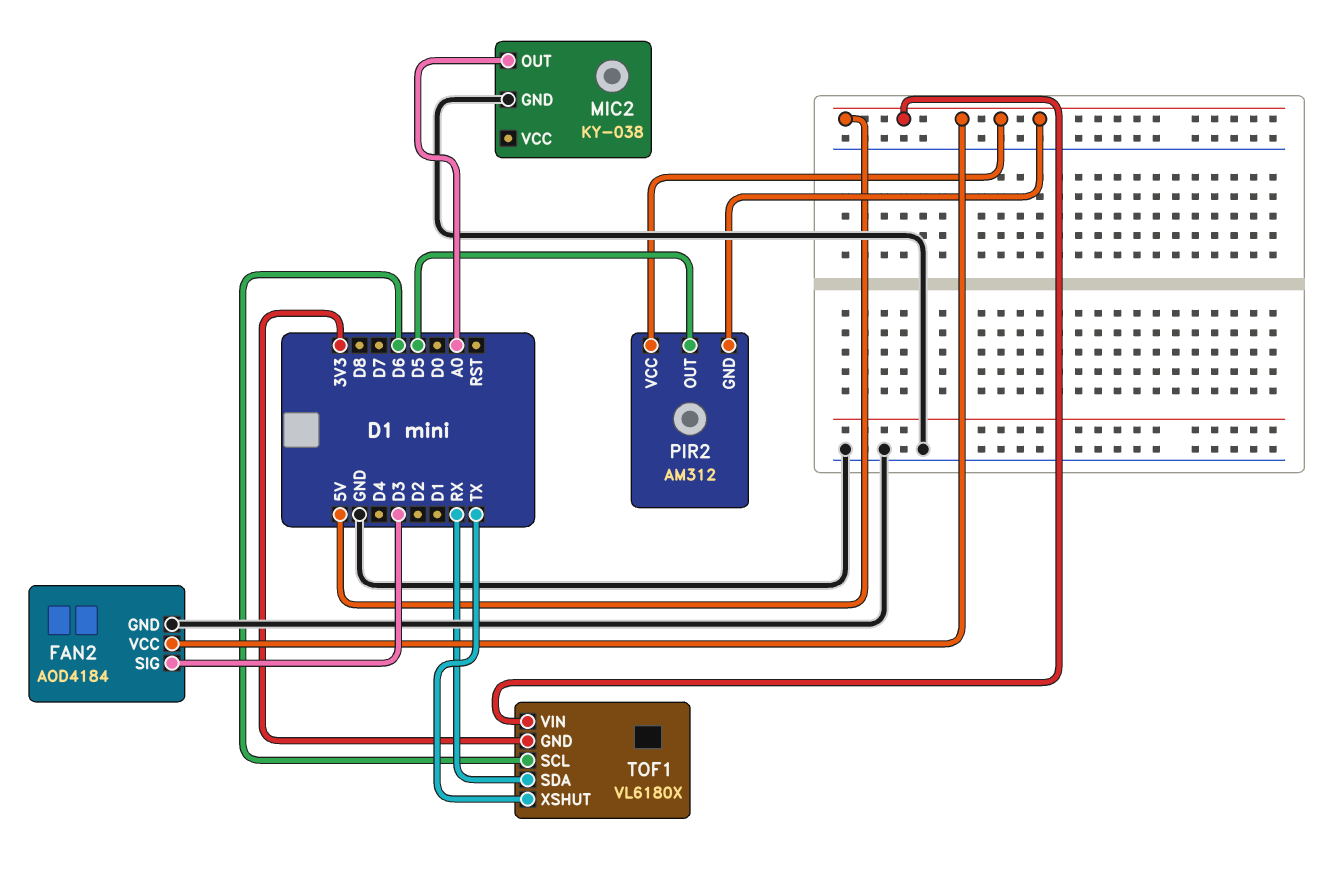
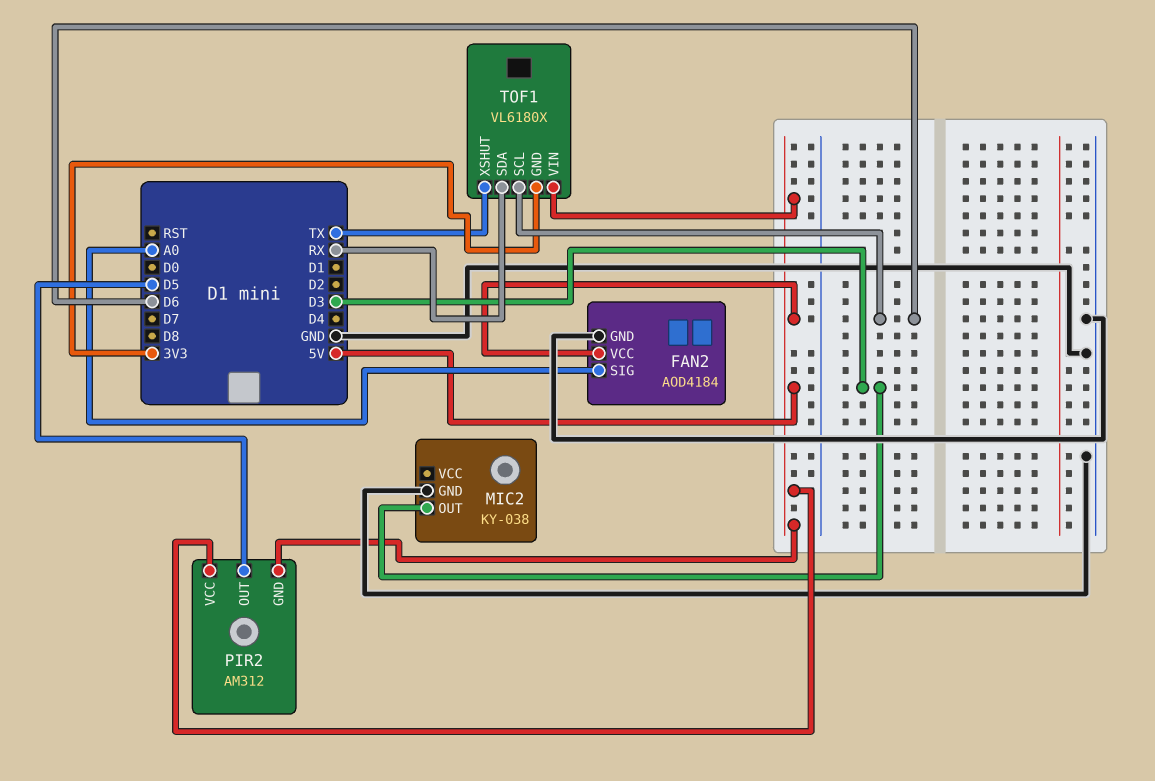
FAN2 pin SIG: D3 -> A0
MIC2 pin OUT: A0 -> D3

